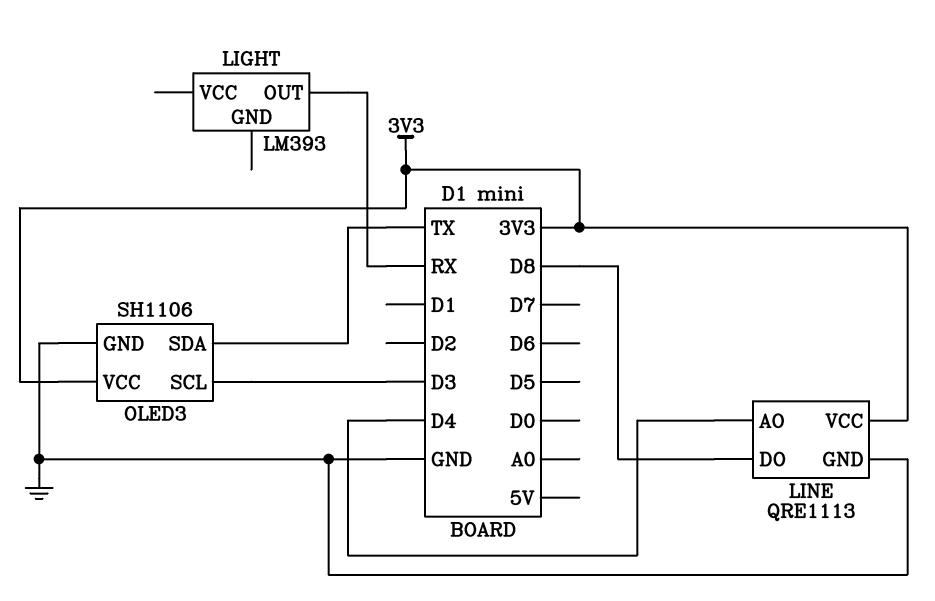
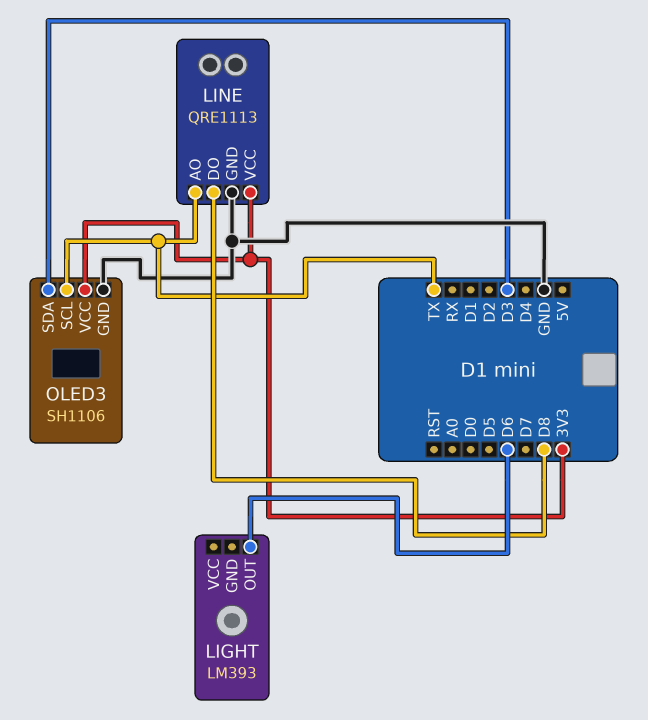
LIGHT pin OUT: RX -> D6
LINE pin AO: D4 -> TX
OLED3 pin SCL: D3 -> TX
OLED3 pin SDA: TX -> D3

